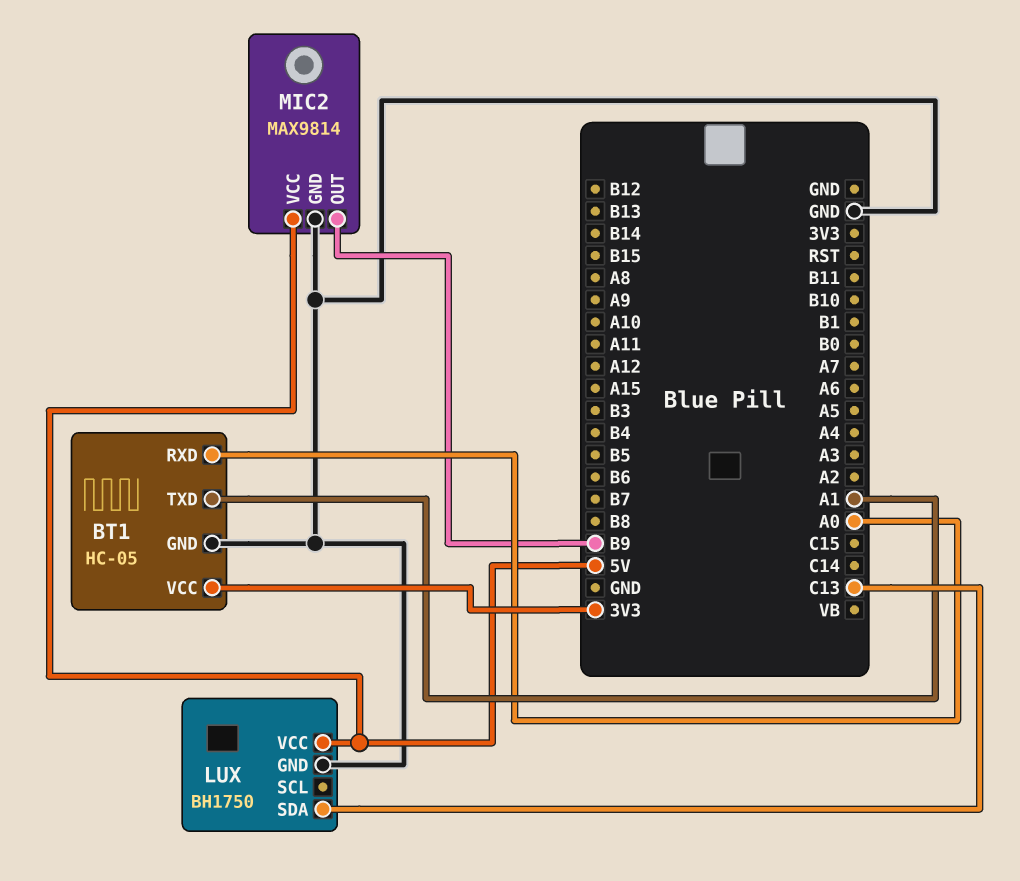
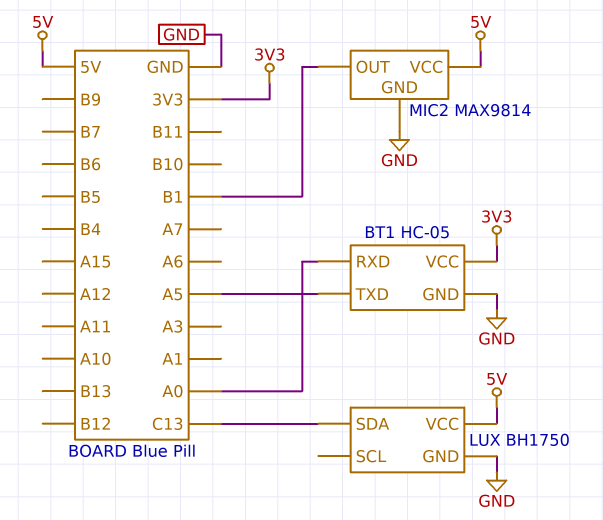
BT1 pin TXD: A1 -> A5
MIC2 pin OUT: B9 -> B1

